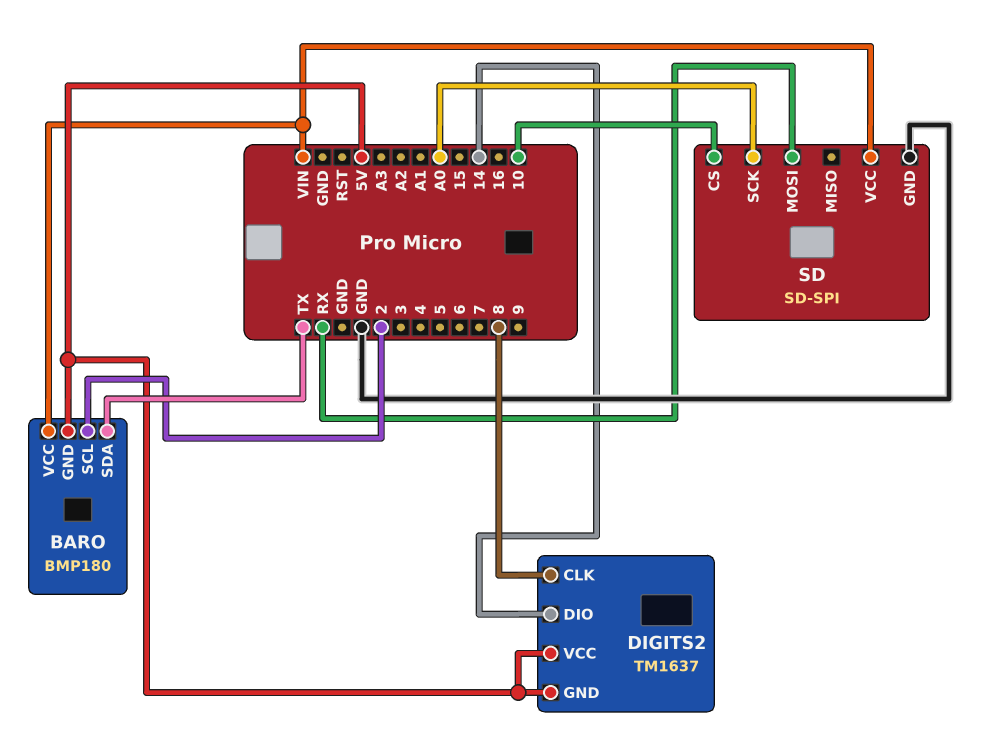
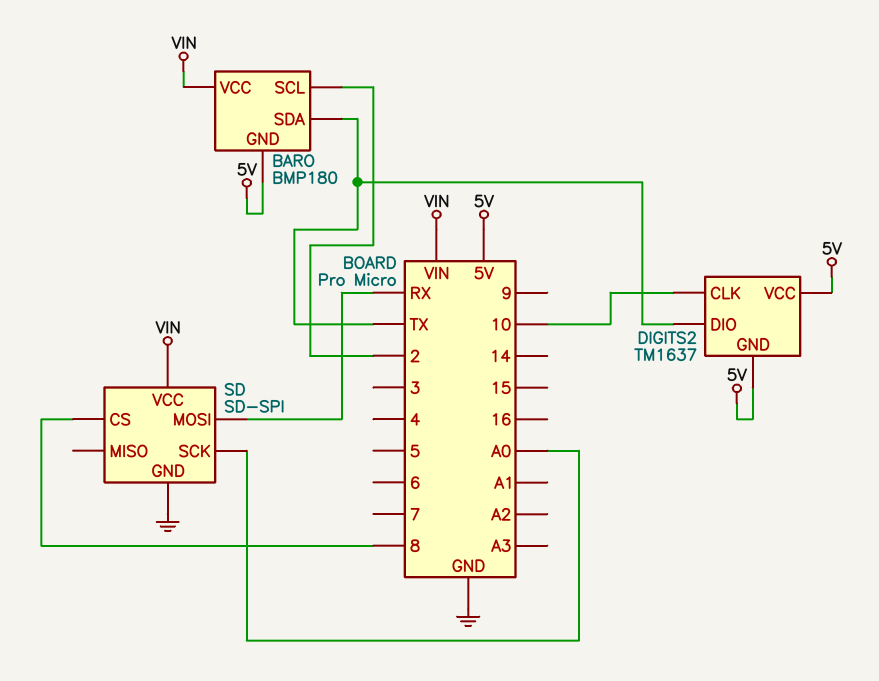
DIGITS2 pin CLK: 8 -> 10
DIGITS2 pin DIO: 14 -> TX
SD pin CS: 10 -> 8

